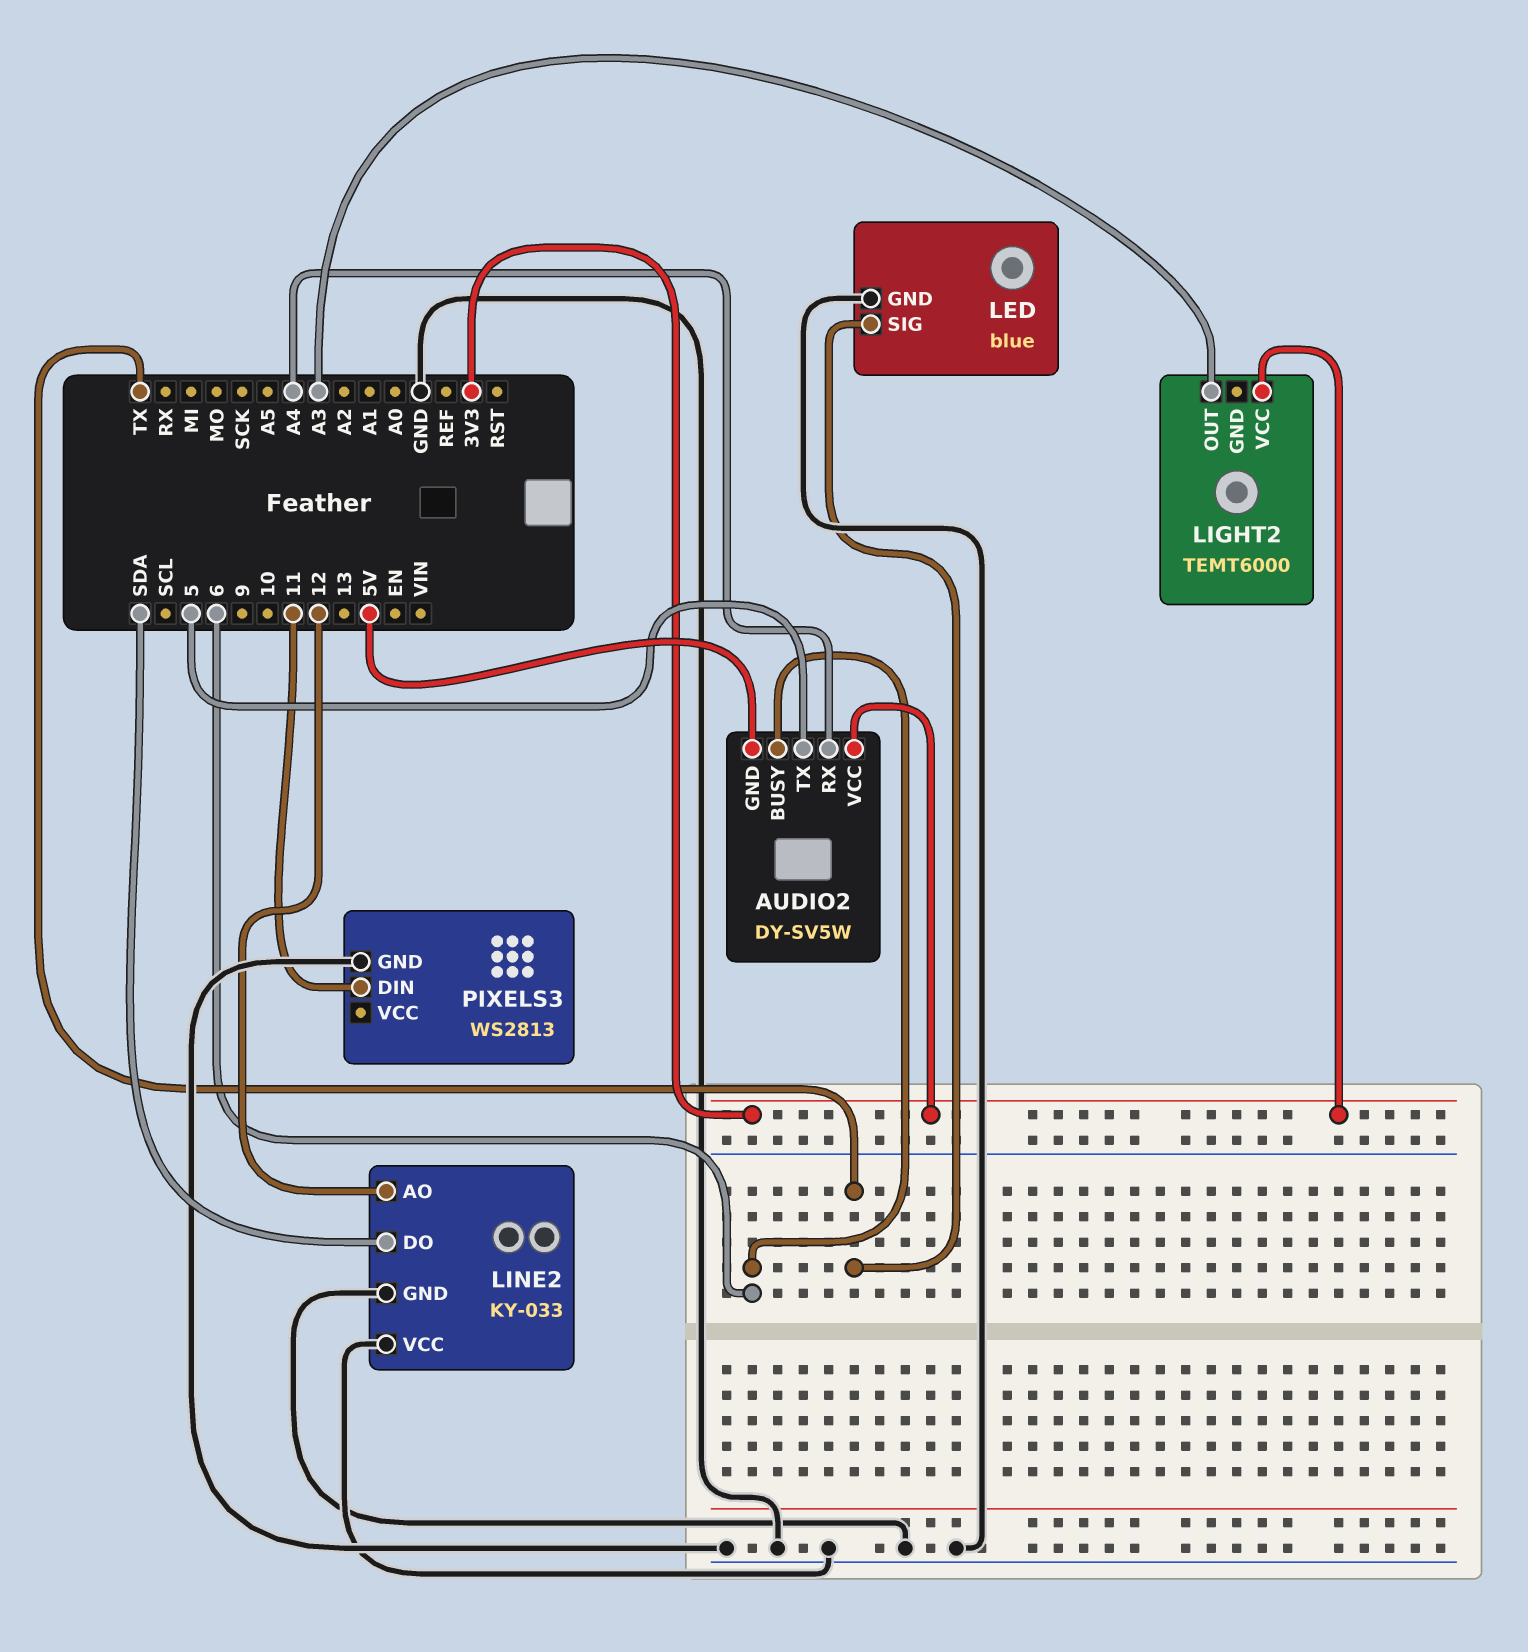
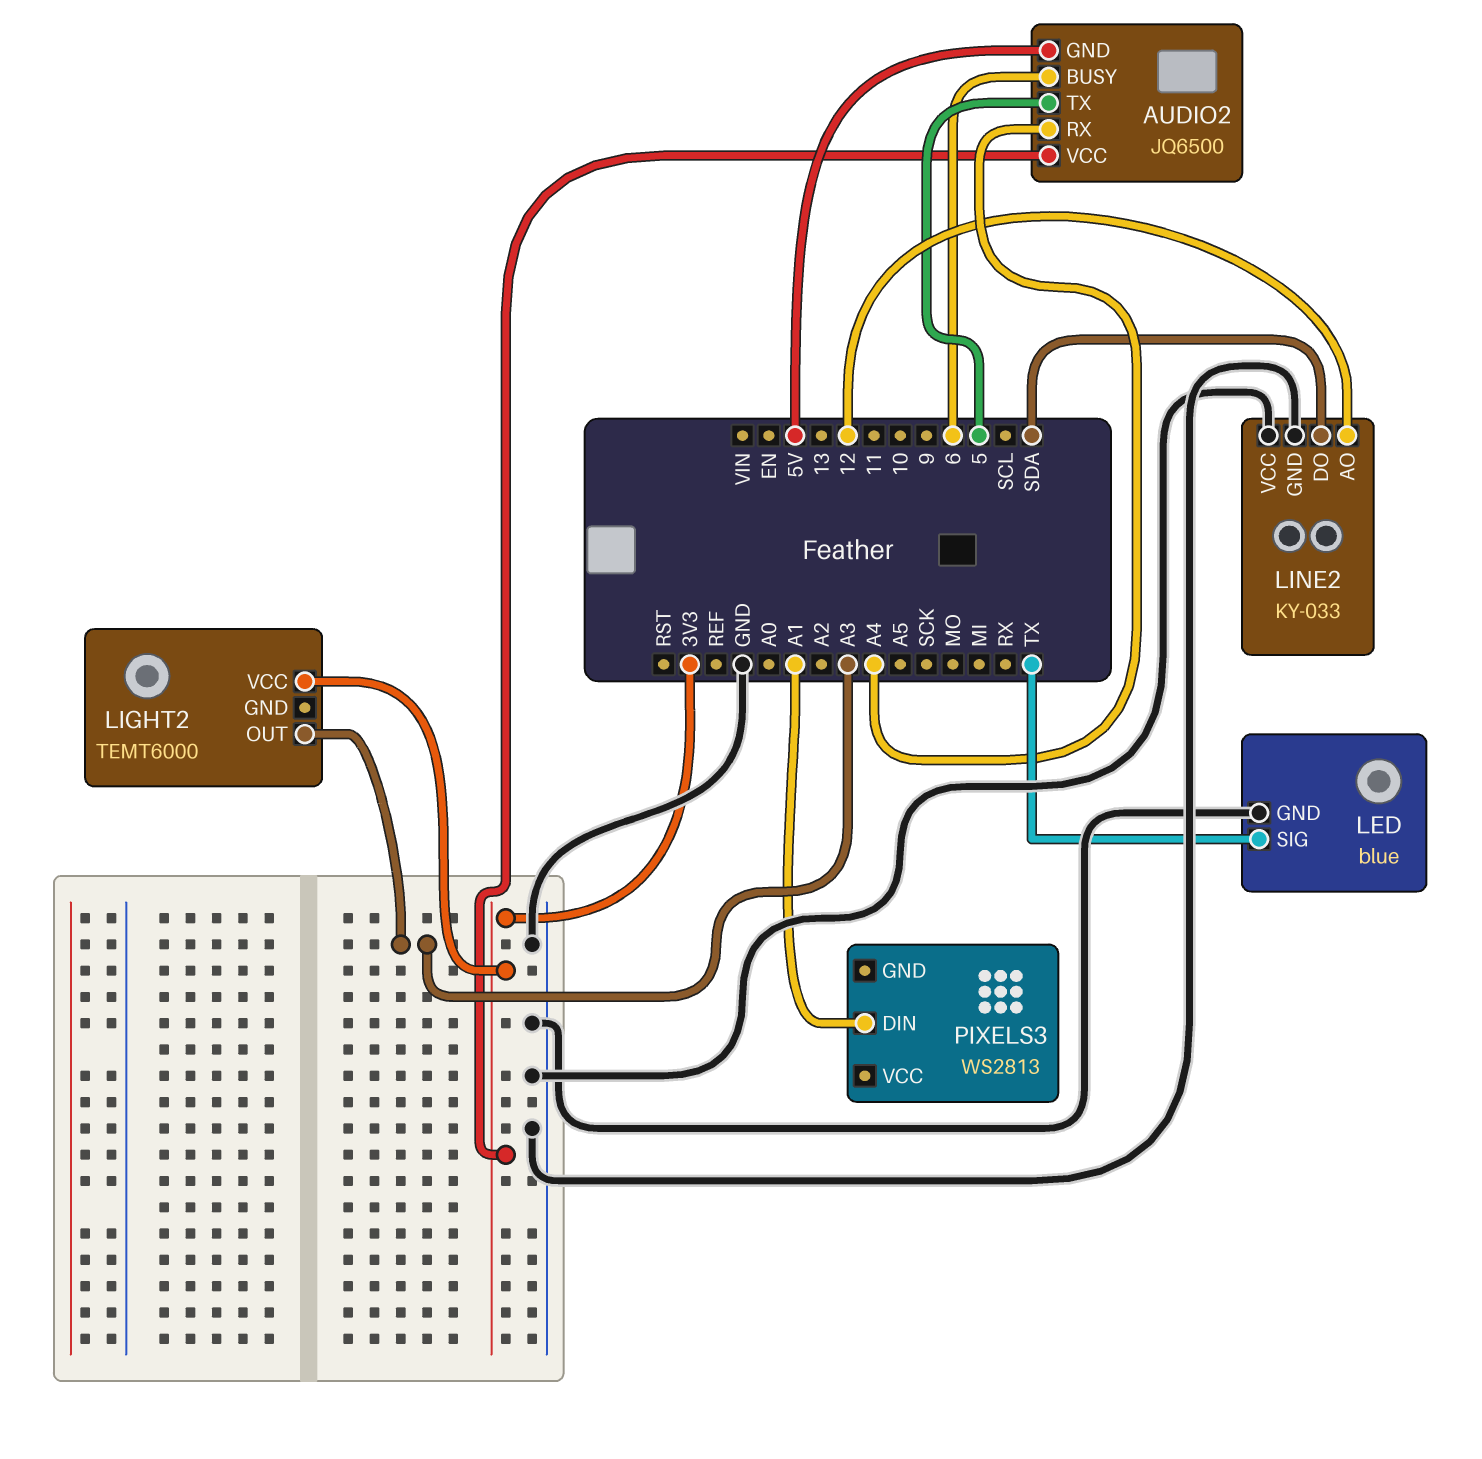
AUDIO2: DY-SV5W -> JQ6500
PIXELS3 pin DIN: 11 -> A1
PIXELS3 pin GND: GND -> none

